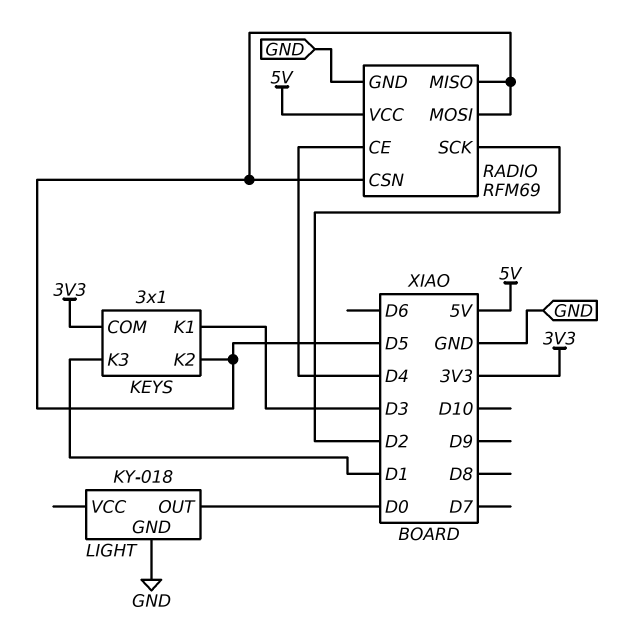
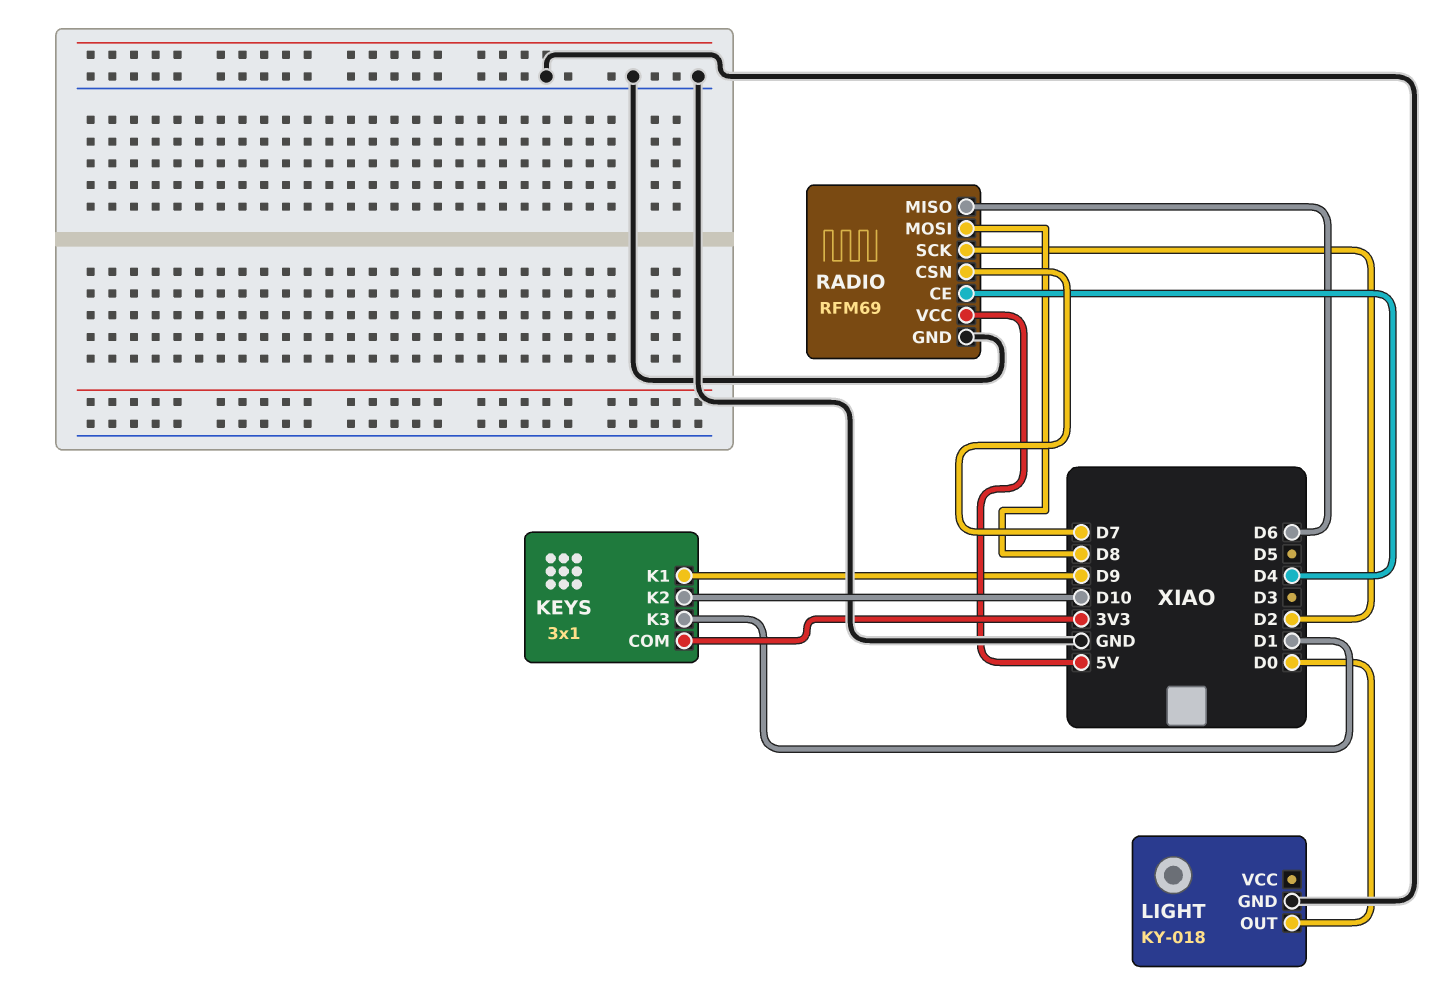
KEYS pin K1: D3 -> D9
KEYS pin K2: D5 -> D10
RADIO pin CSN: D5 -> D7
RADIO pin MISO: D5 -> D6
RADIO pin MOSI: D5 -> D8

